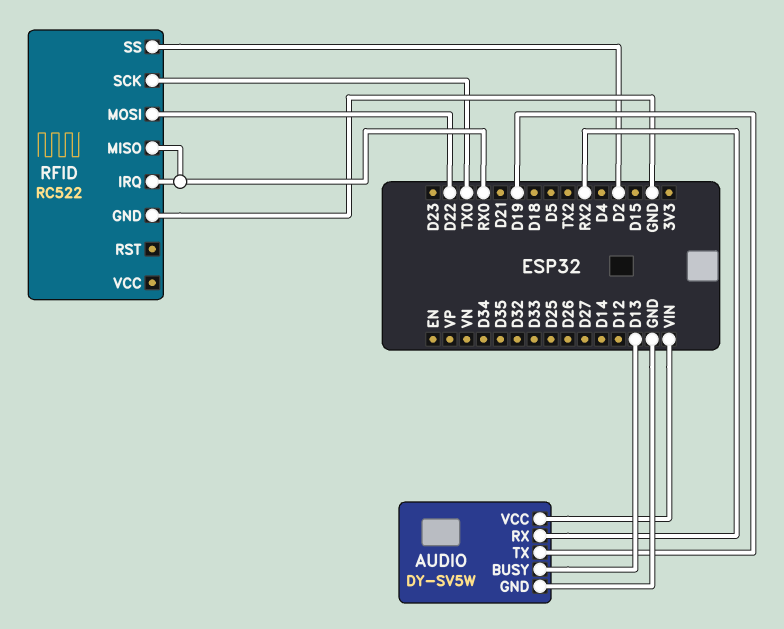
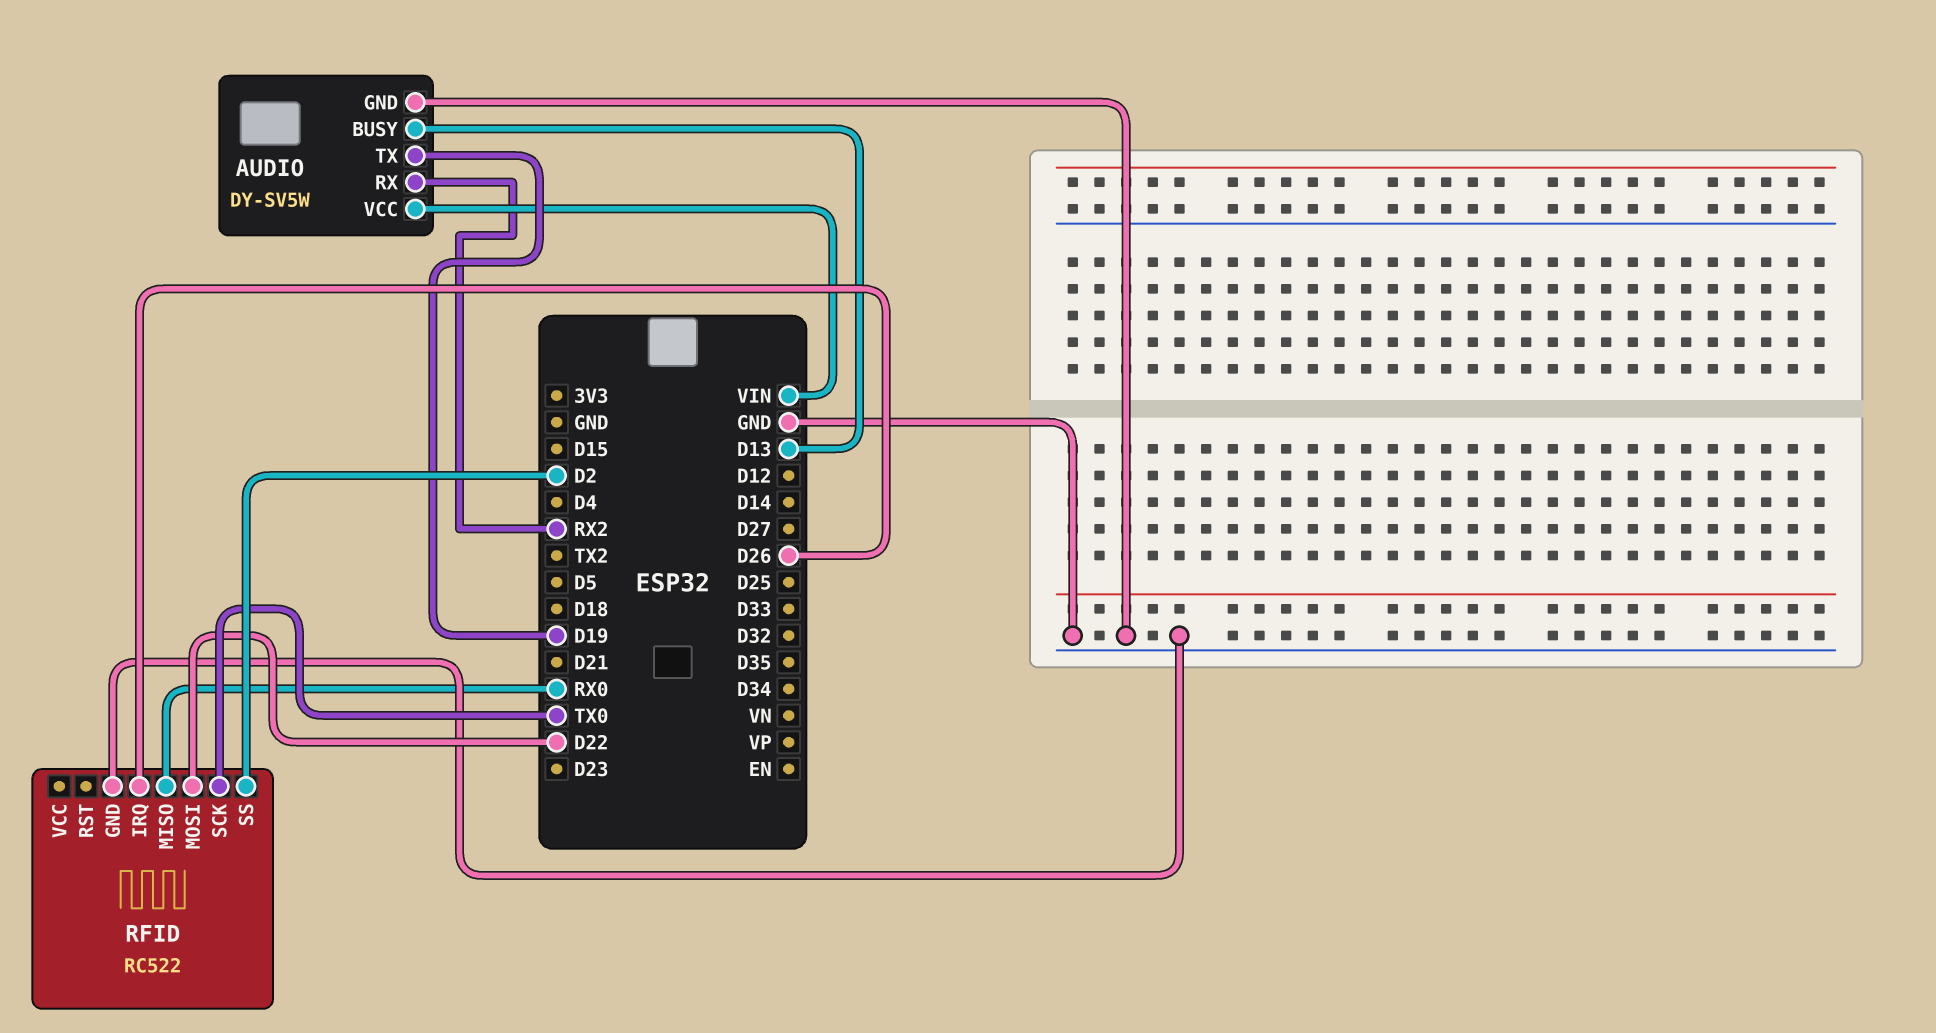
RFID pin IRQ: RX0 -> D26

